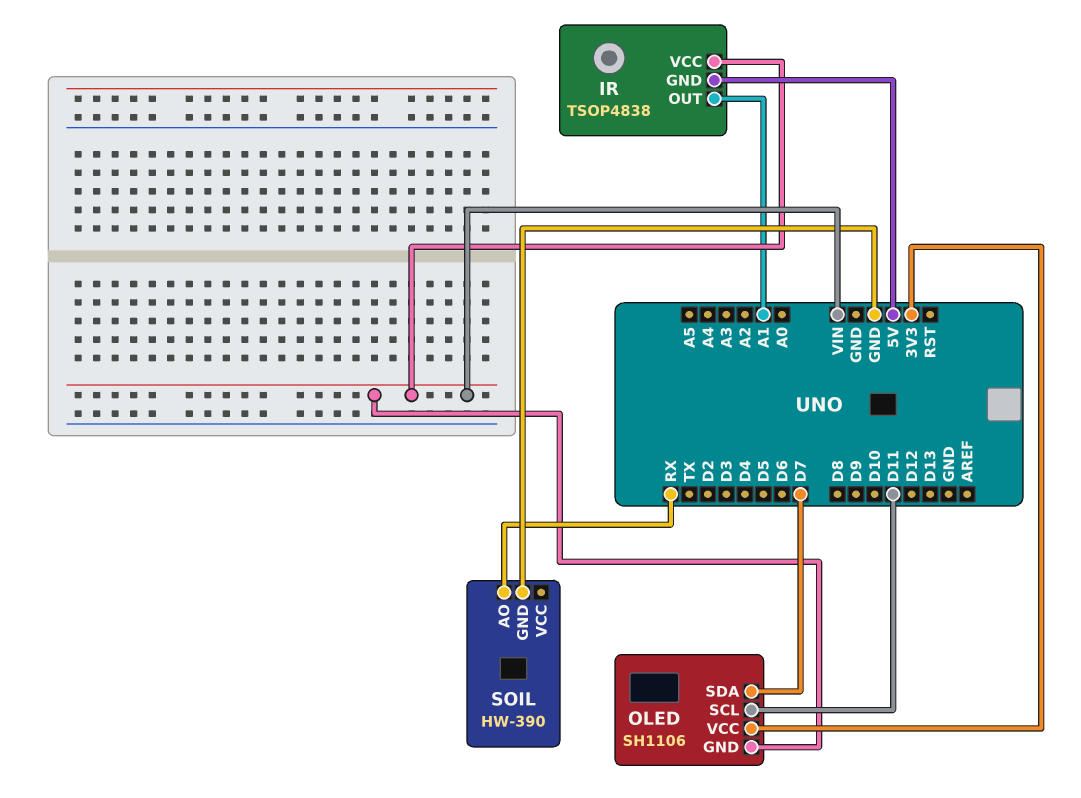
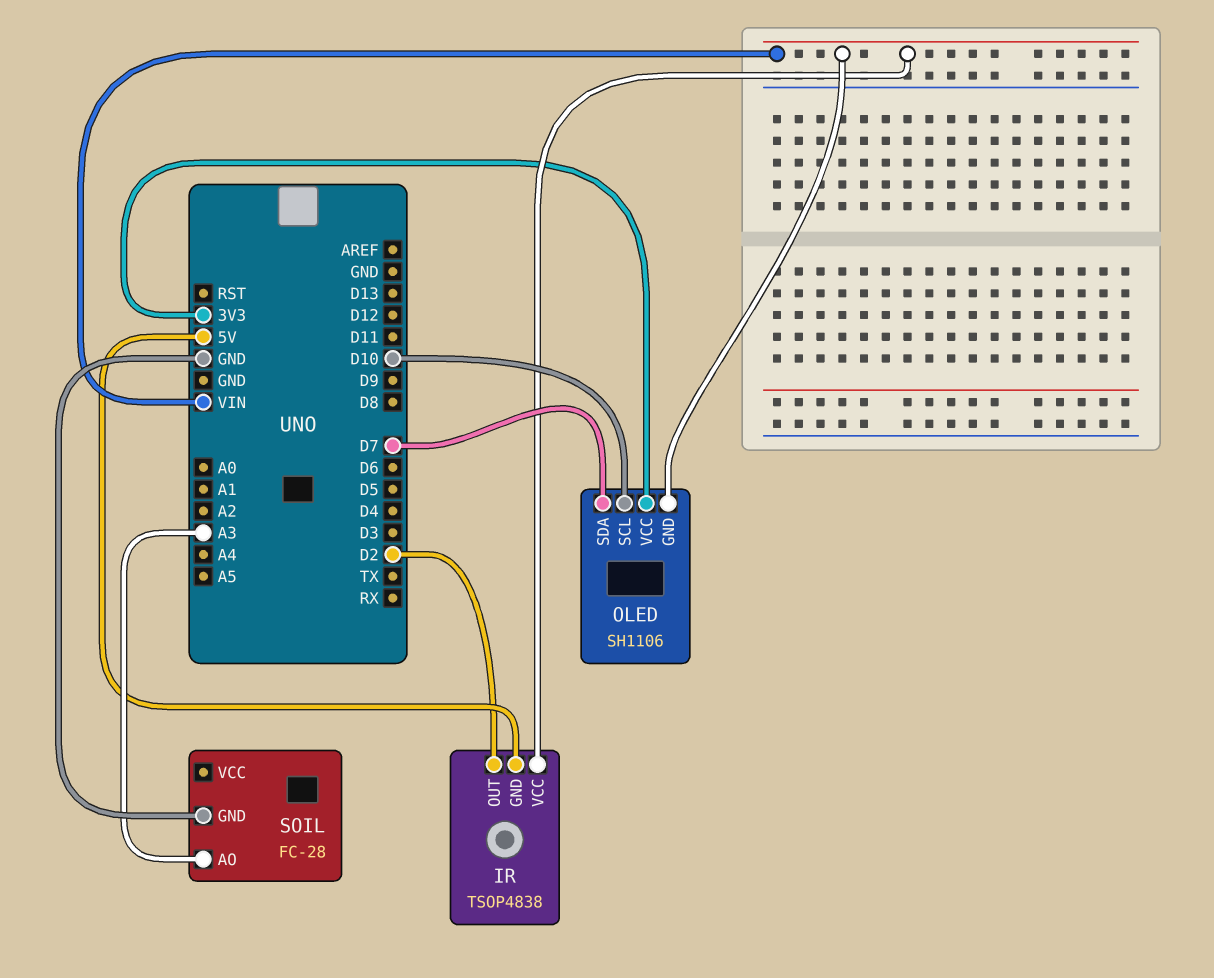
IR pin OUT: A1 -> D2
OLED pin SCL: D11 -> D10
SOIL: HW-390 -> FC-28
SOIL pin AO: RX -> A3

